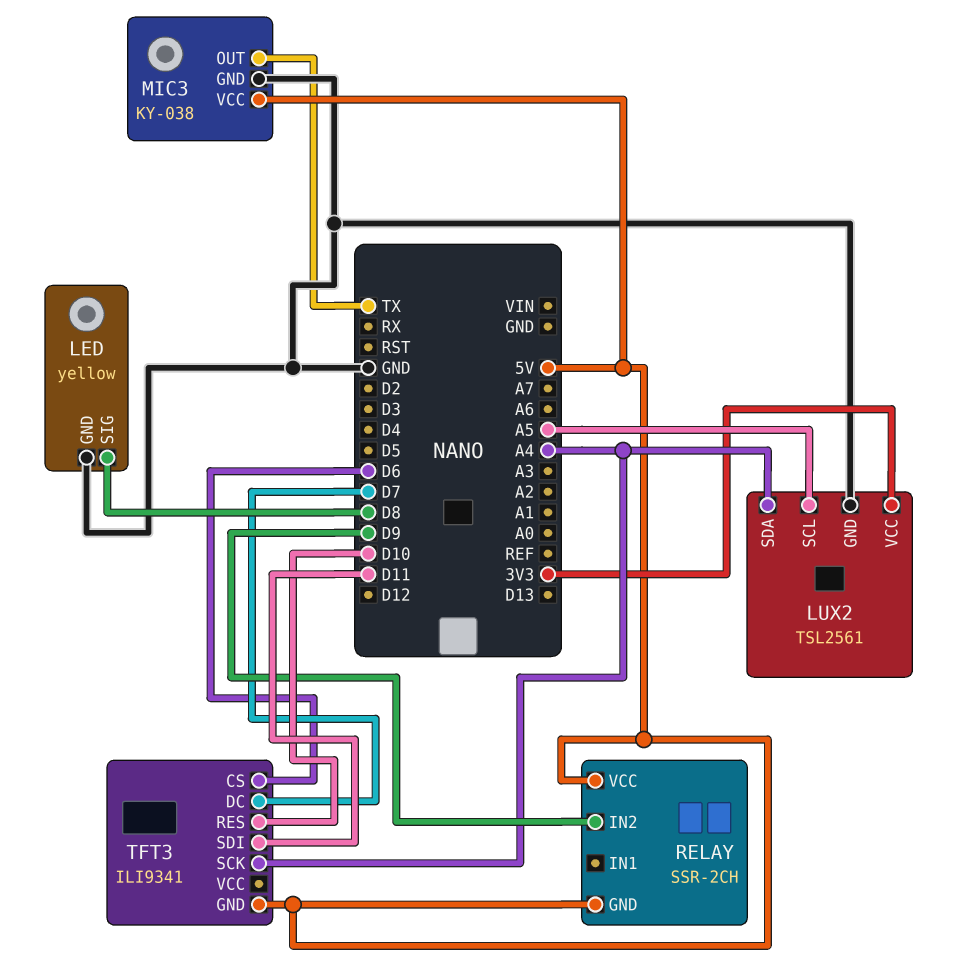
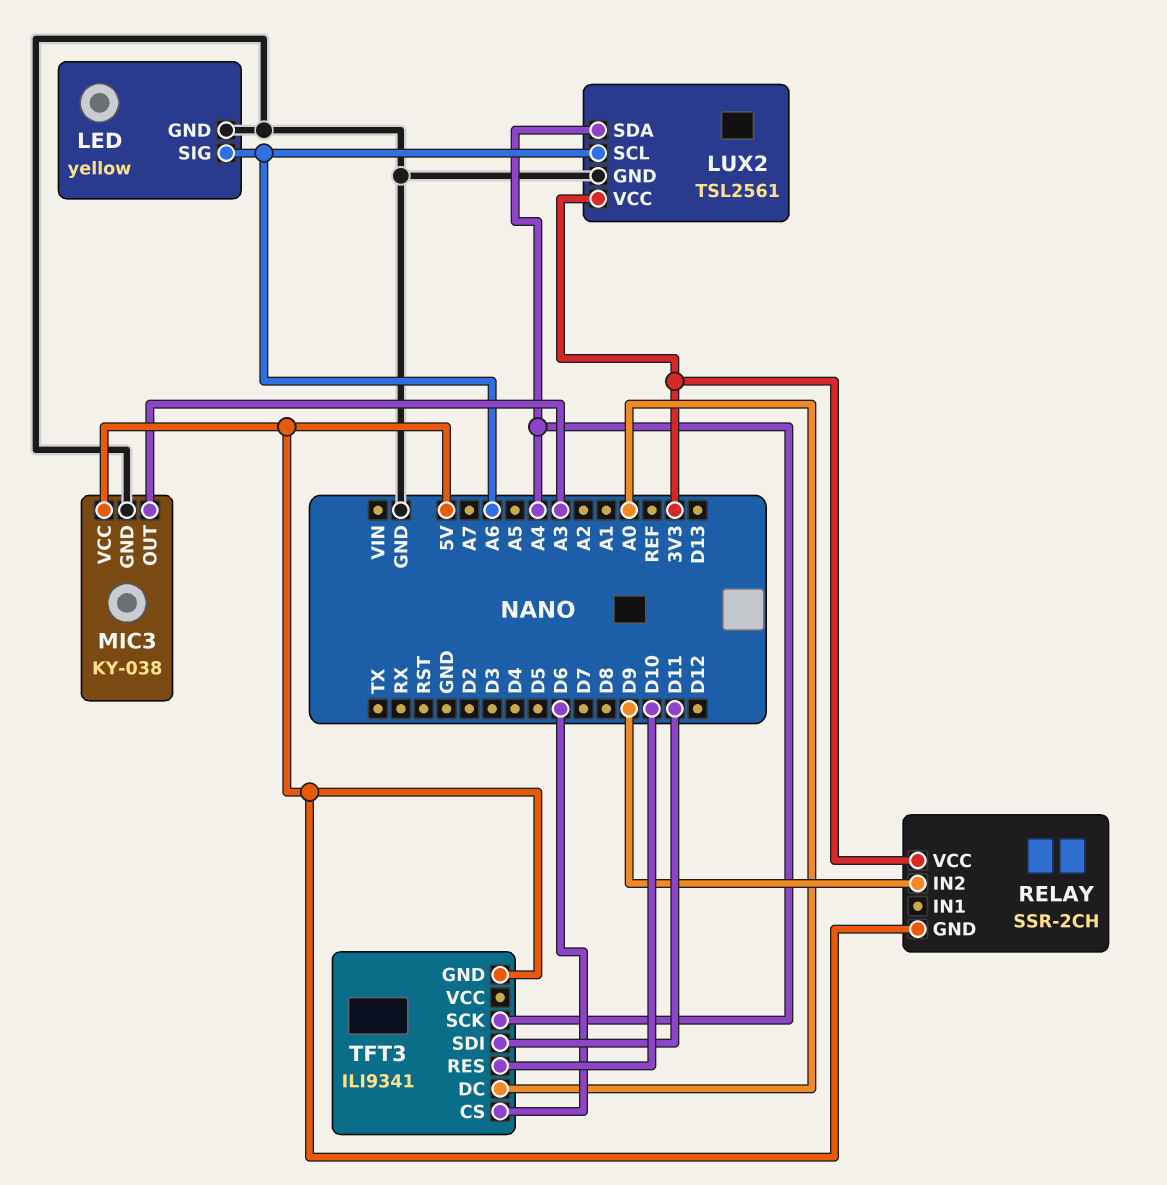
LED pin SIG: D8 -> A6
LUX2 pin SCL: A5 -> A6
MIC3 pin OUT: TX -> A3
RELAY pin VCC: 5V -> 3V3
TFT3 pin DC: D7 -> A0

